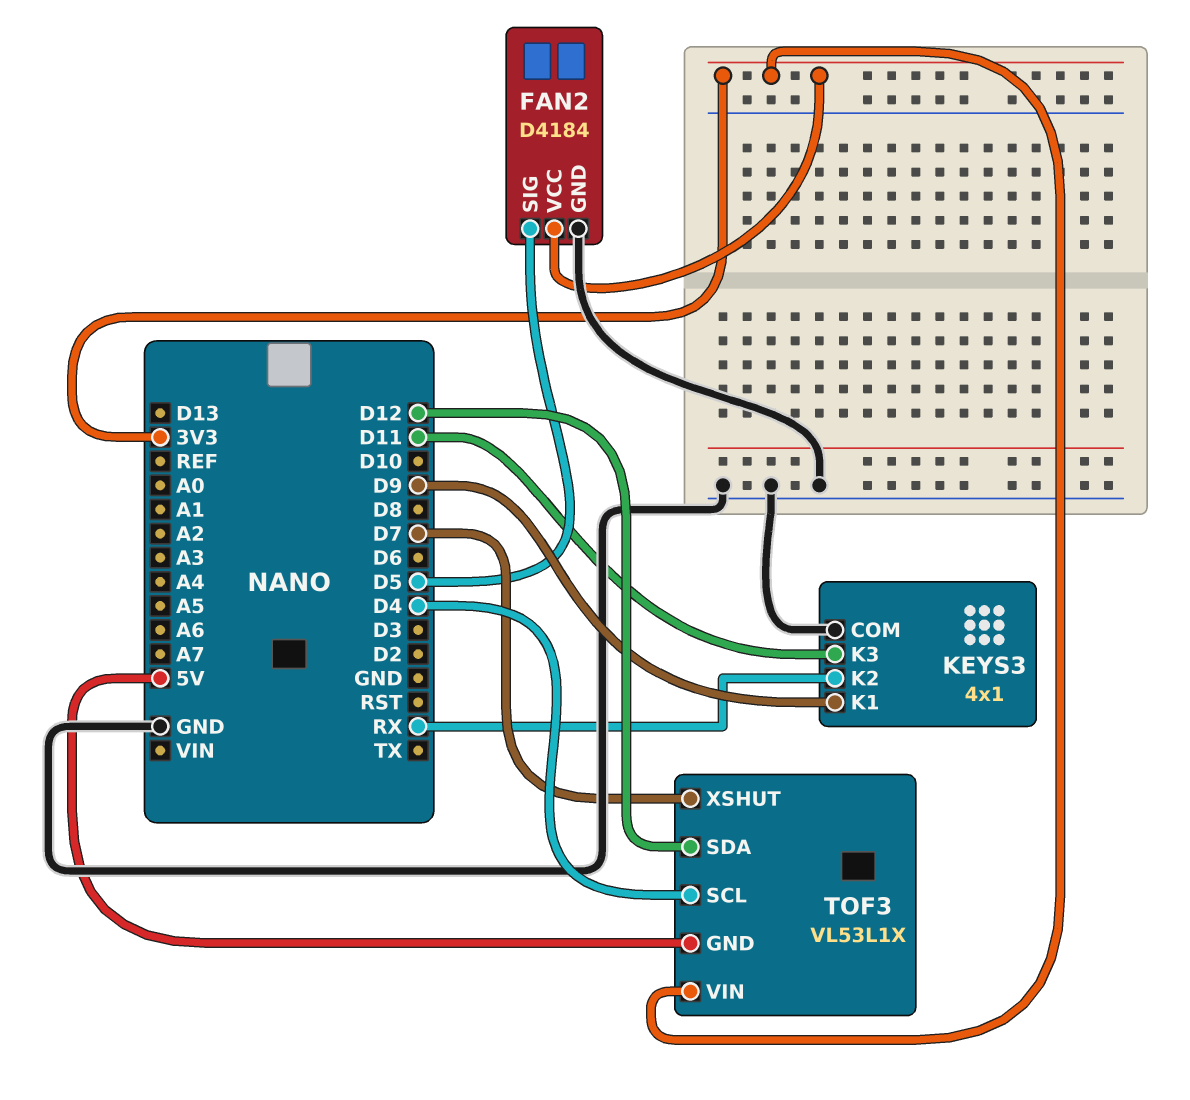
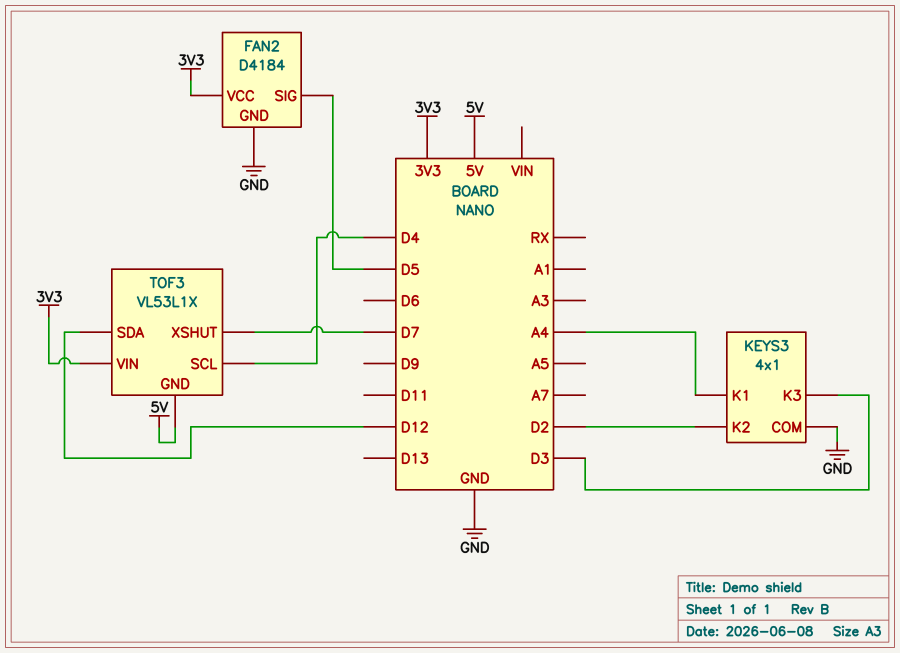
KEYS3 pin K1: D9 -> A4
KEYS3 pin K2: RX -> D2
KEYS3 pin K3: D11 -> D3

